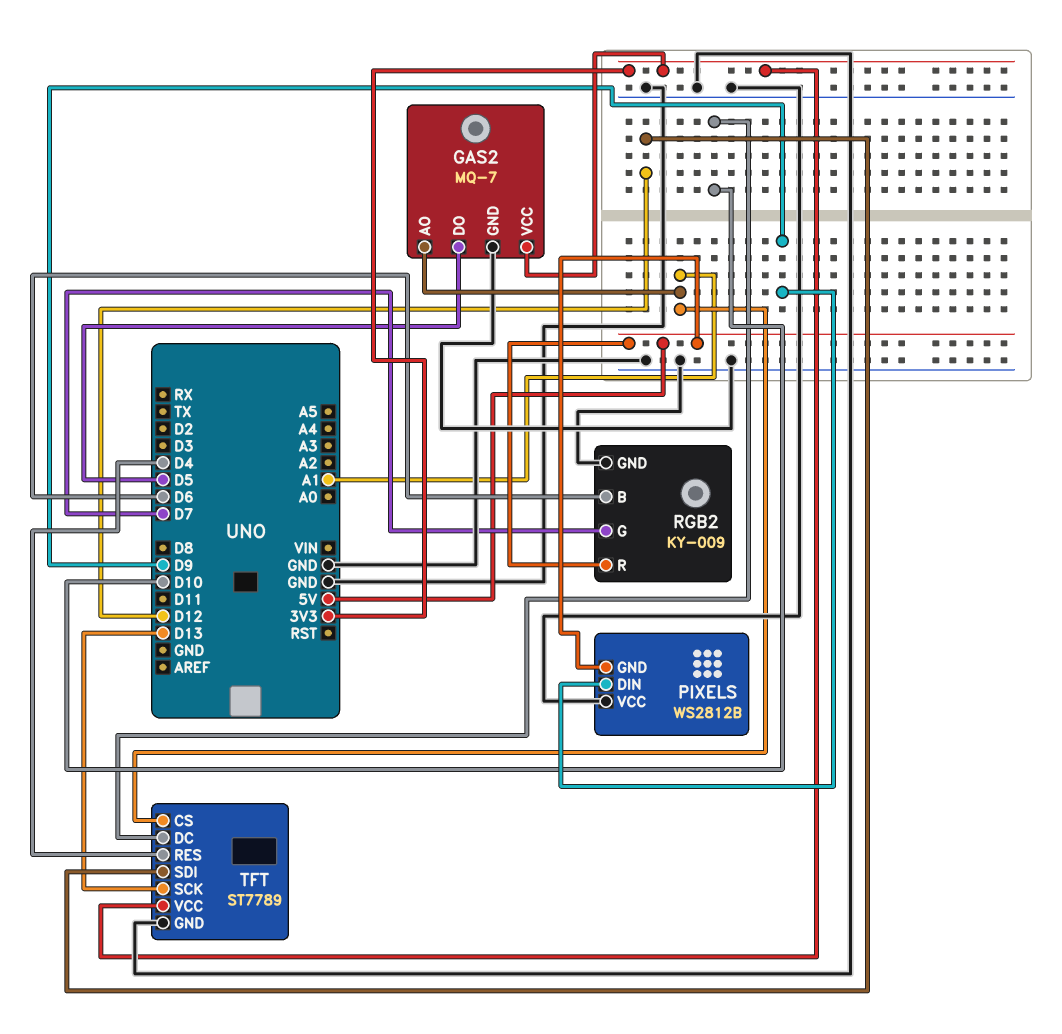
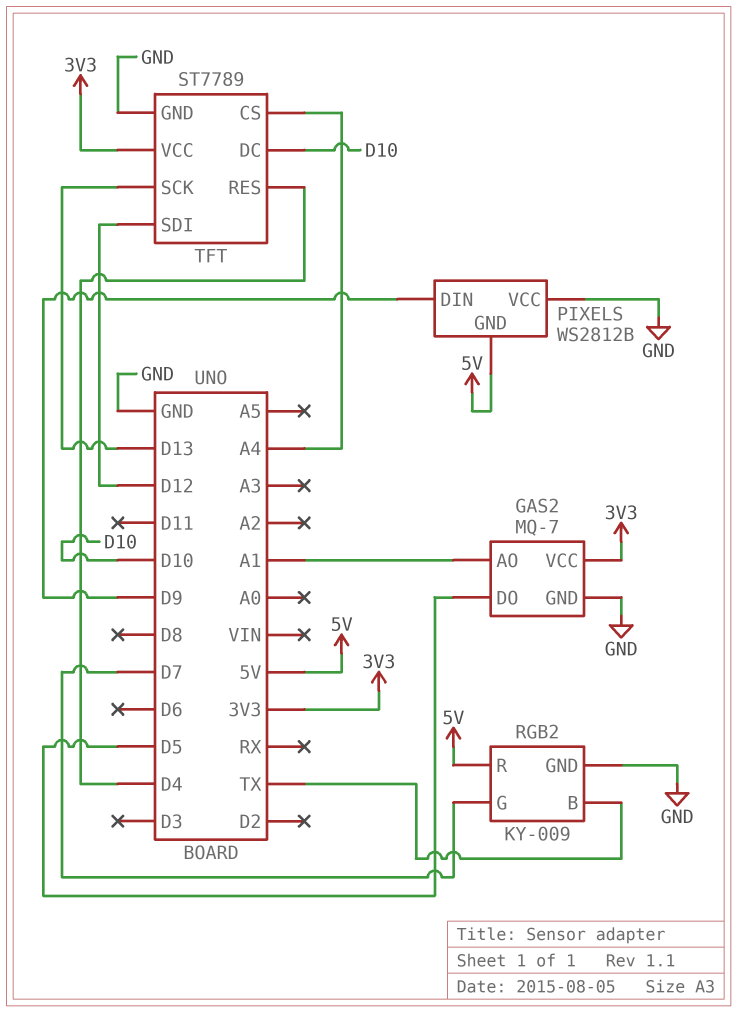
RGB2 pin B: D6 -> TX
TFT pin CS: A1 -> A4

